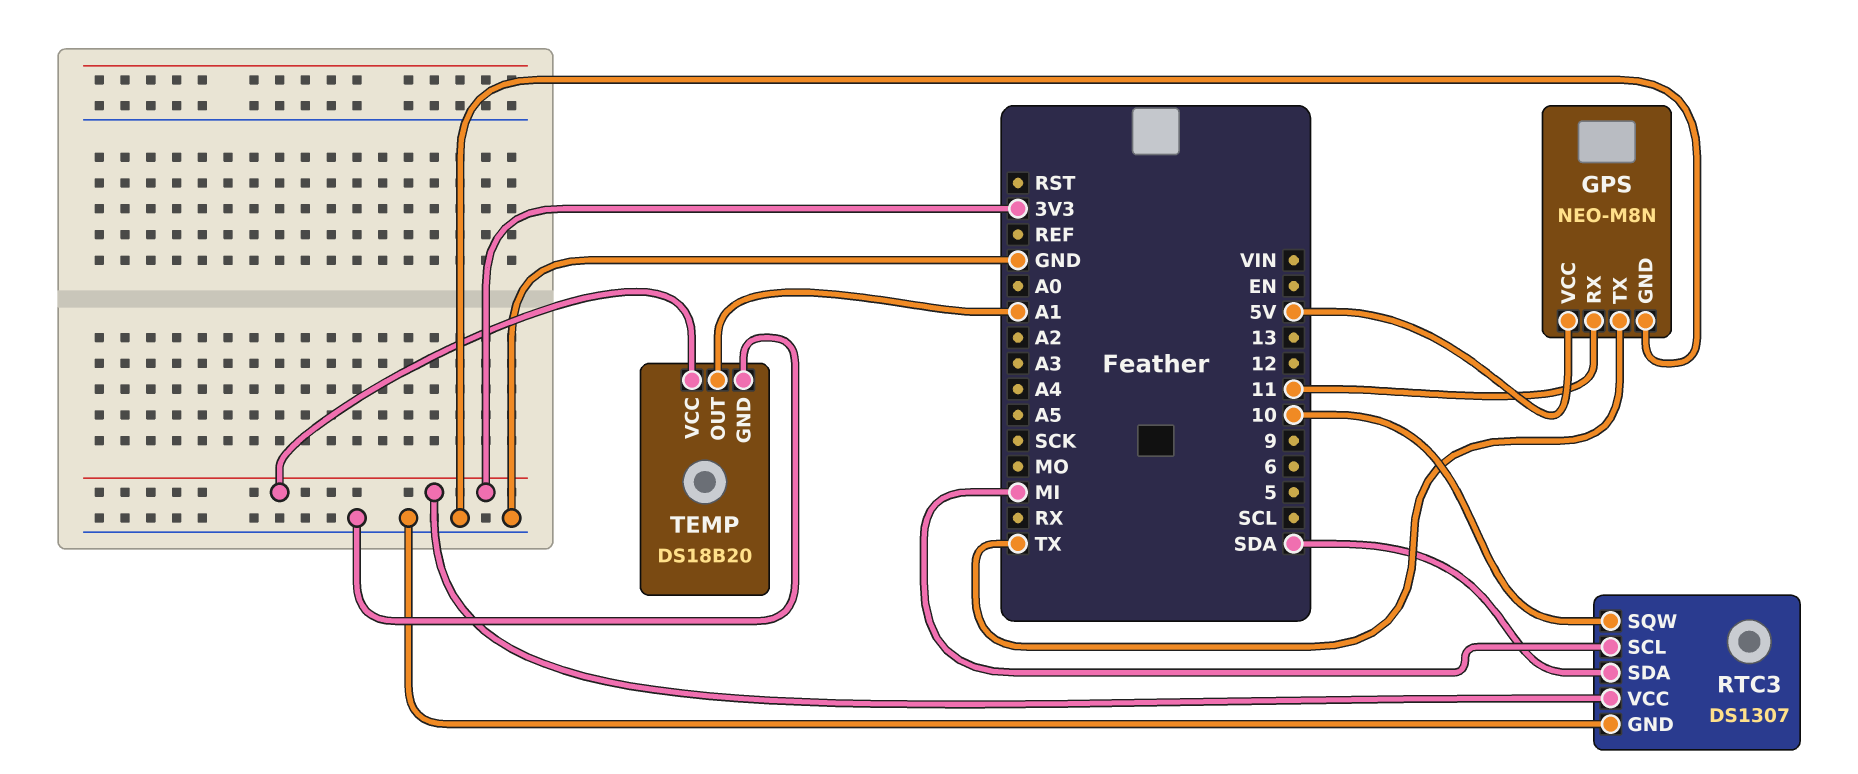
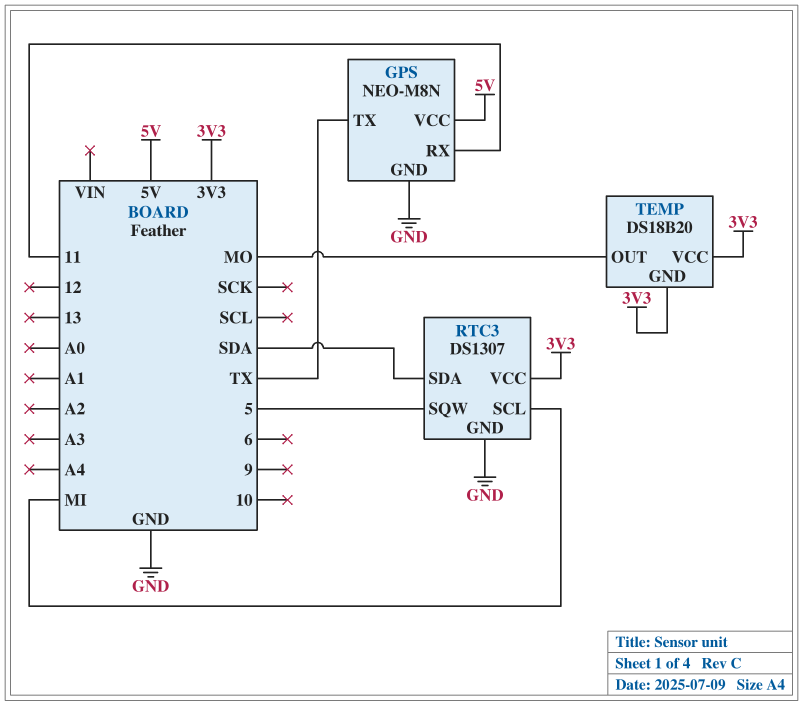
RTC3 pin SQW: 10 -> 5
TEMP pin GND: GND -> 3V3
TEMP pin OUT: A1 -> MO

